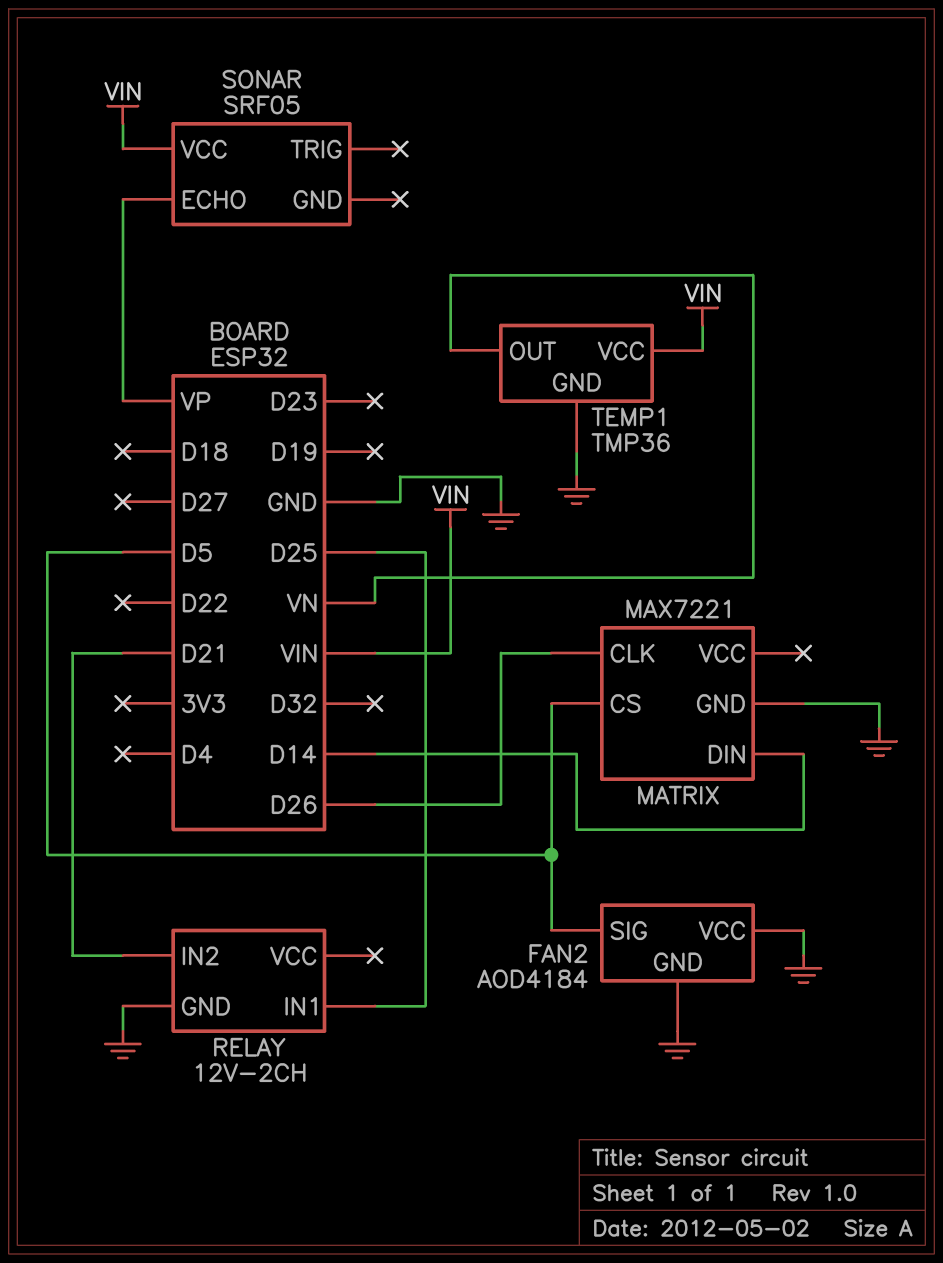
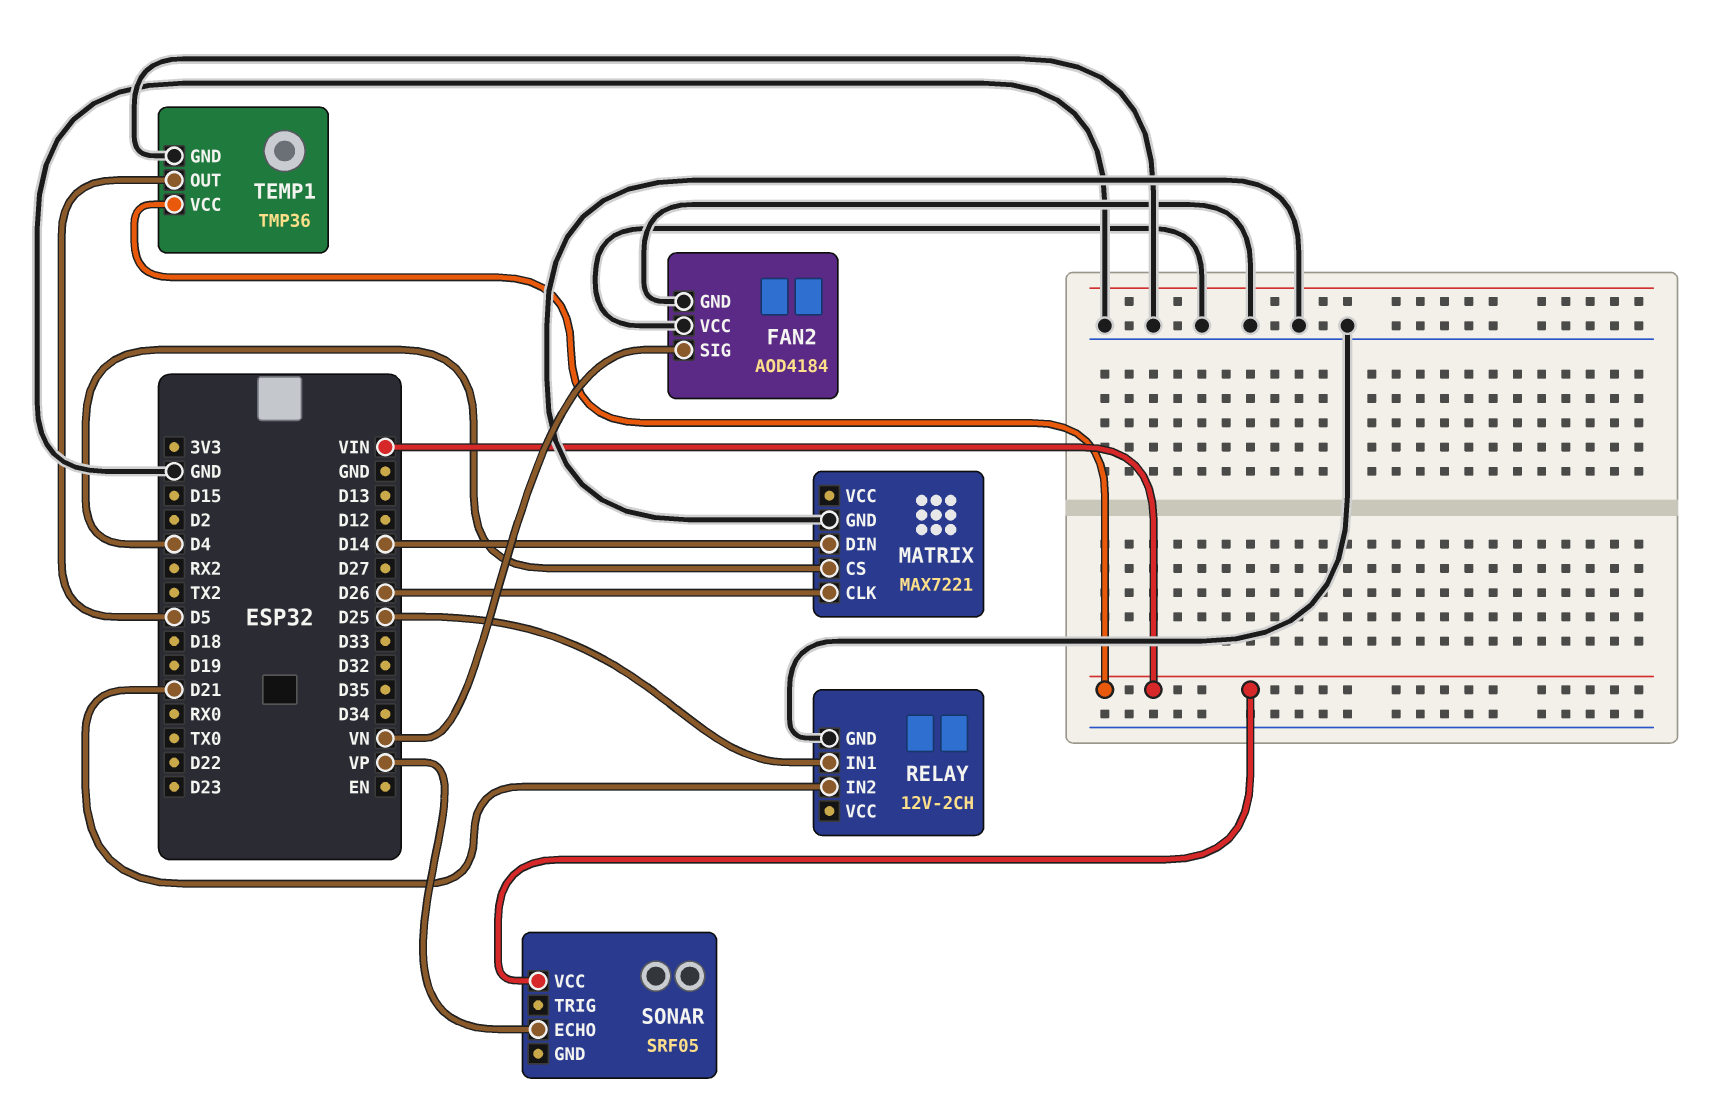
FAN2 pin SIG: D5 -> VN
MATRIX pin CS: D5 -> D4
TEMP1 pin OUT: VN -> D5

